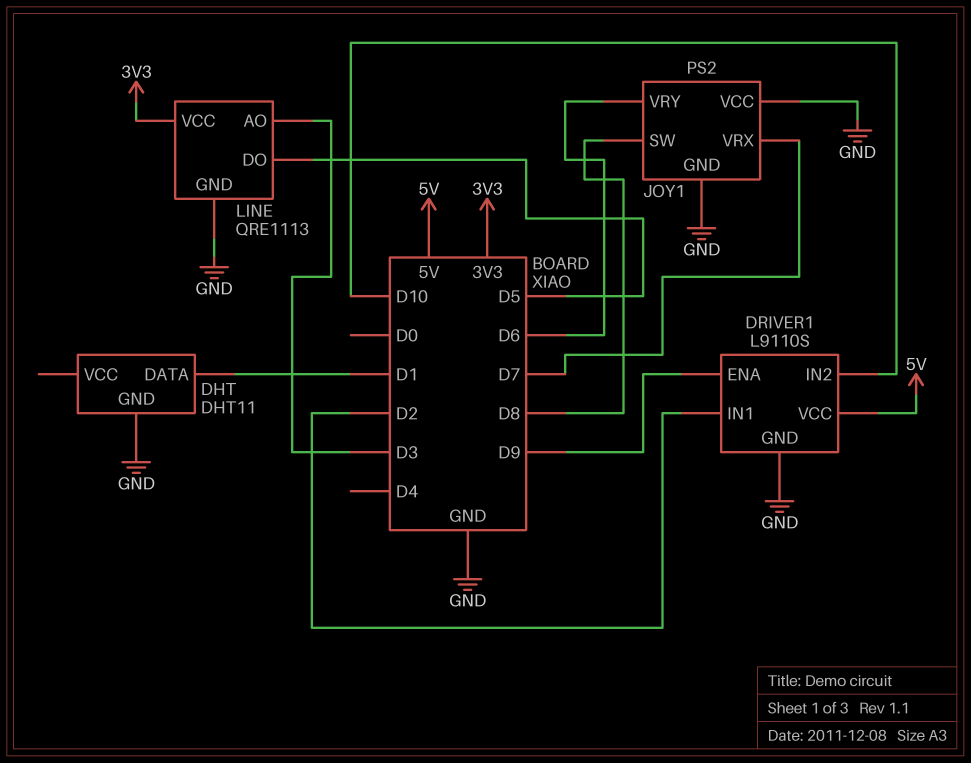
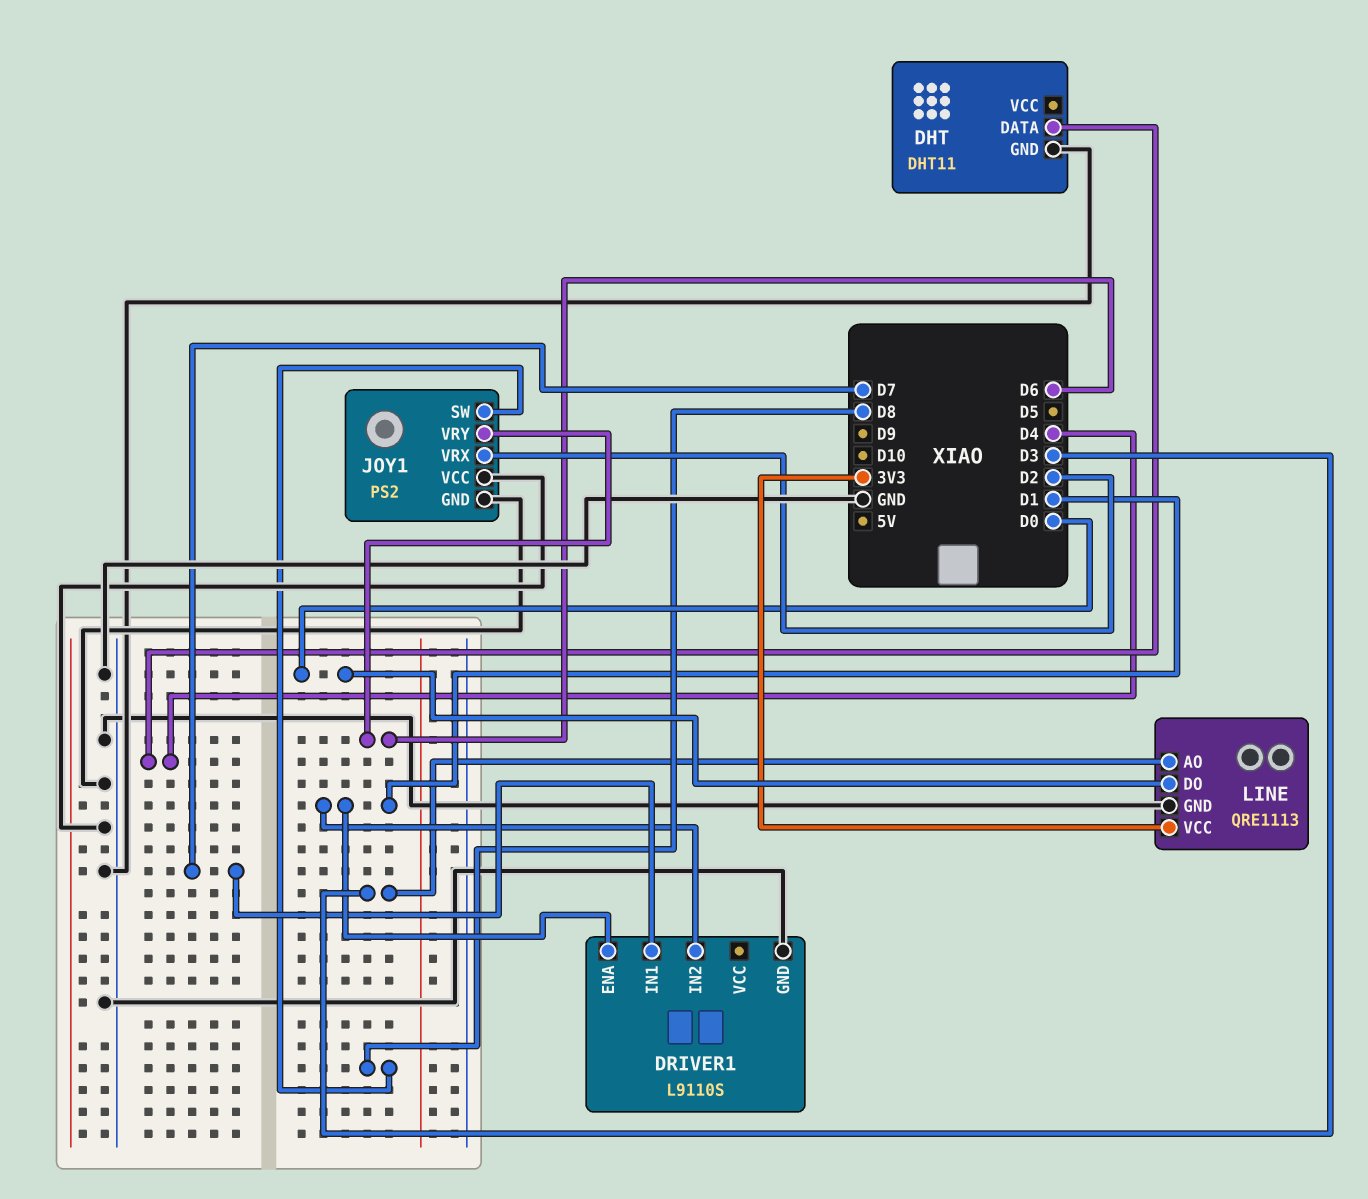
DHT pin DATA: D1 -> D4
DRIVER1 pin ENA: D9 -> D1
DRIVER1 pin IN1: D2 -> D7
DRIVER1 pin IN2: D10 -> D1
DRIVER1 pin VCC: 5V -> none
JOY1 pin VRX: D7 -> D2
LINE pin DO: D5 -> D0

